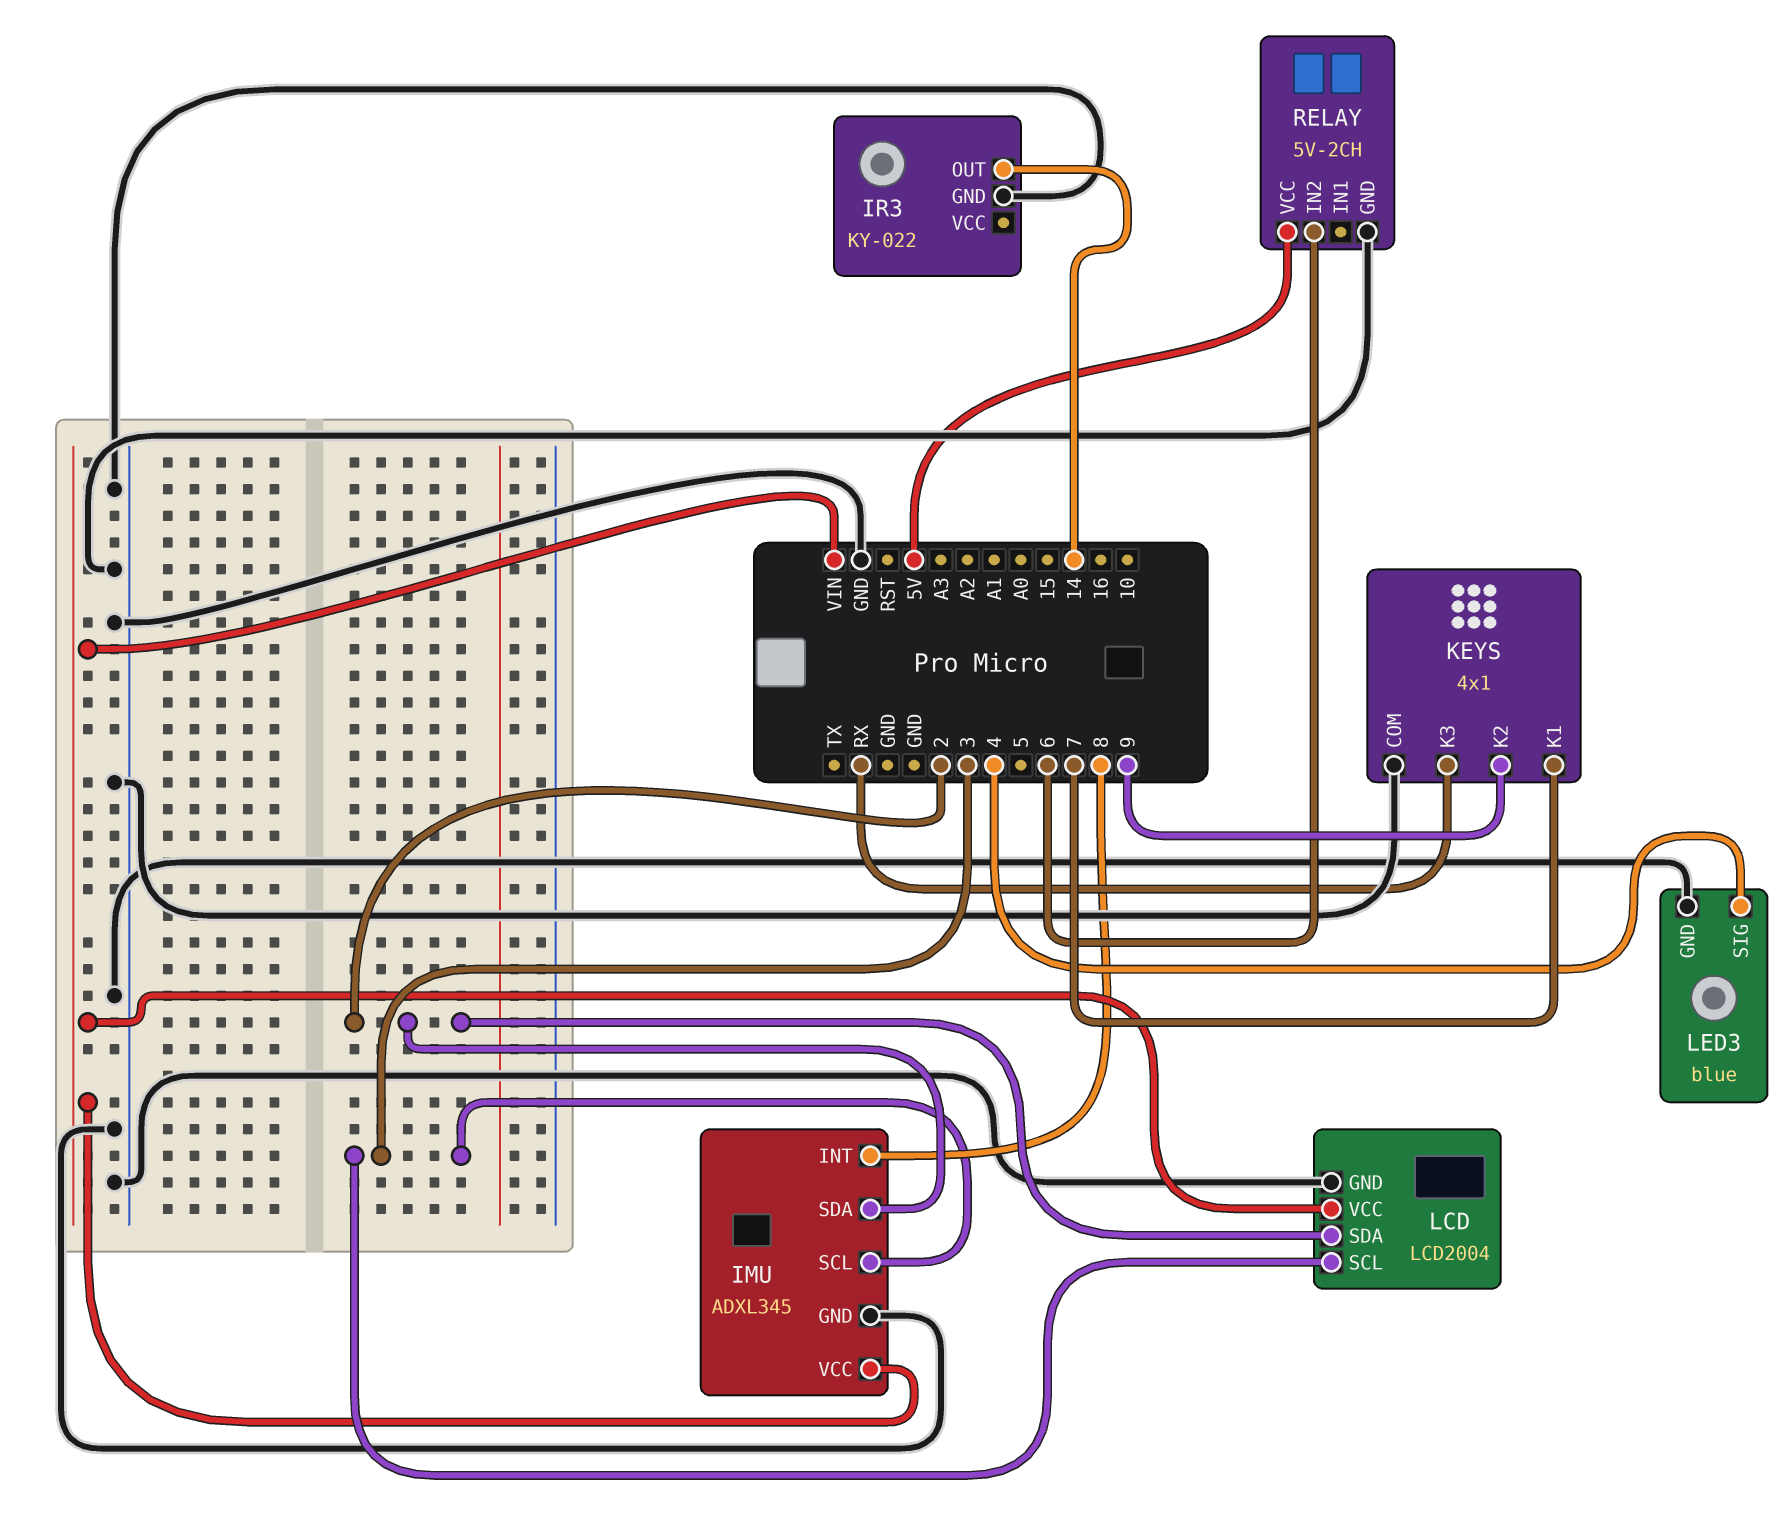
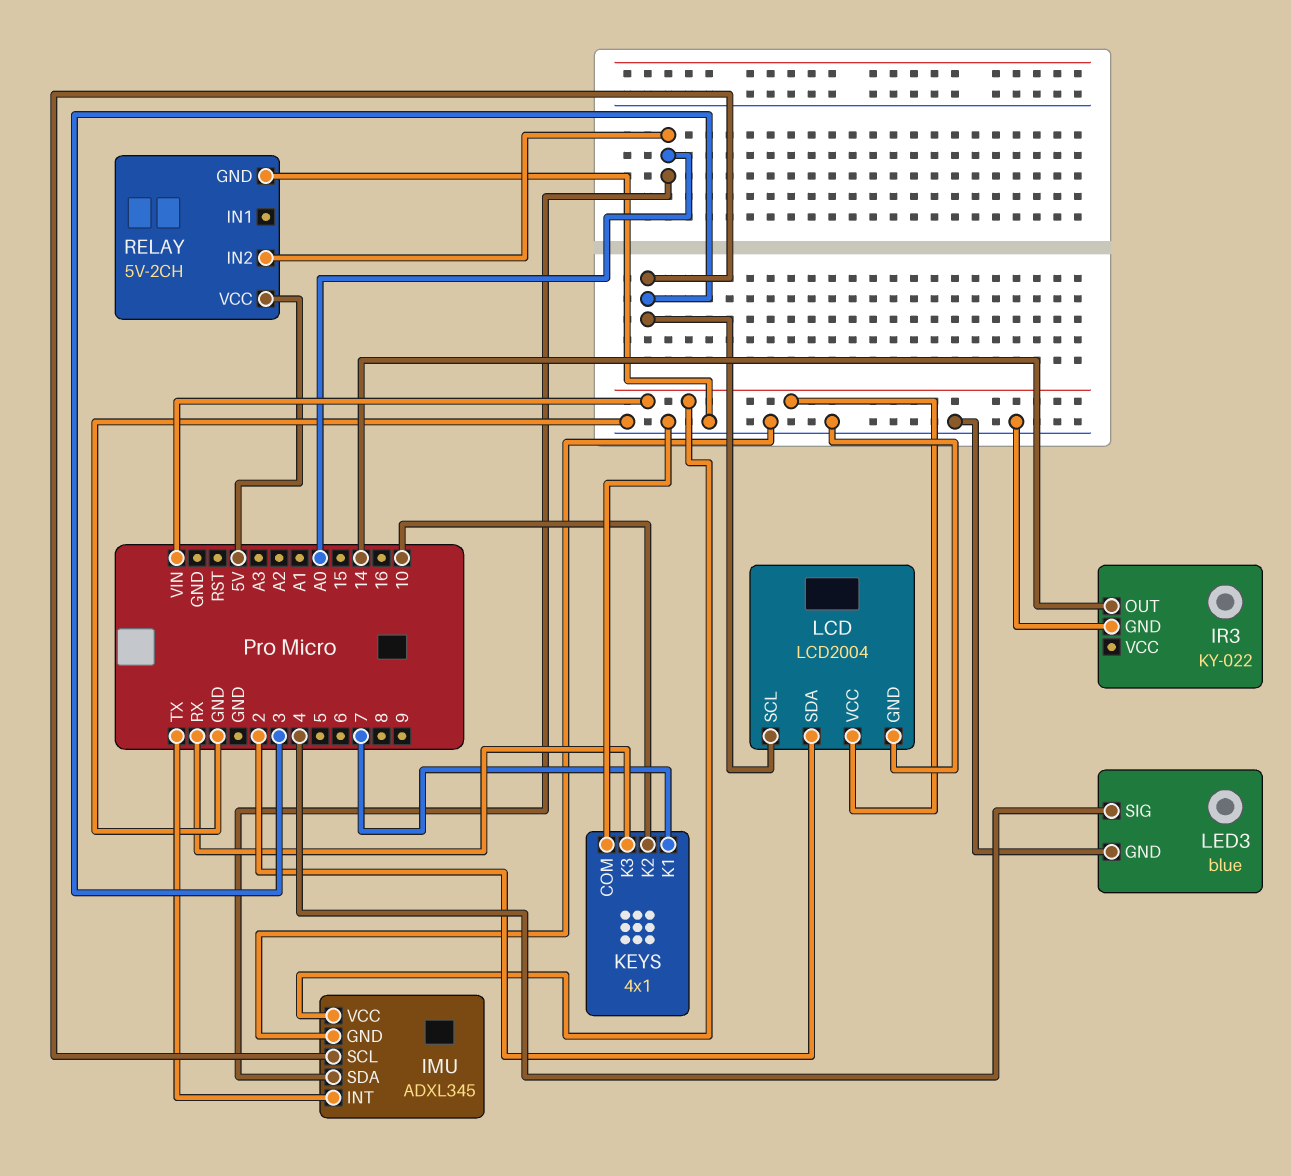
IMU pin INT: 8 -> TX
IMU pin SDA: 2 -> A0
KEYS pin K2: 9 -> 10
RELAY pin IN2: 6 -> A0

